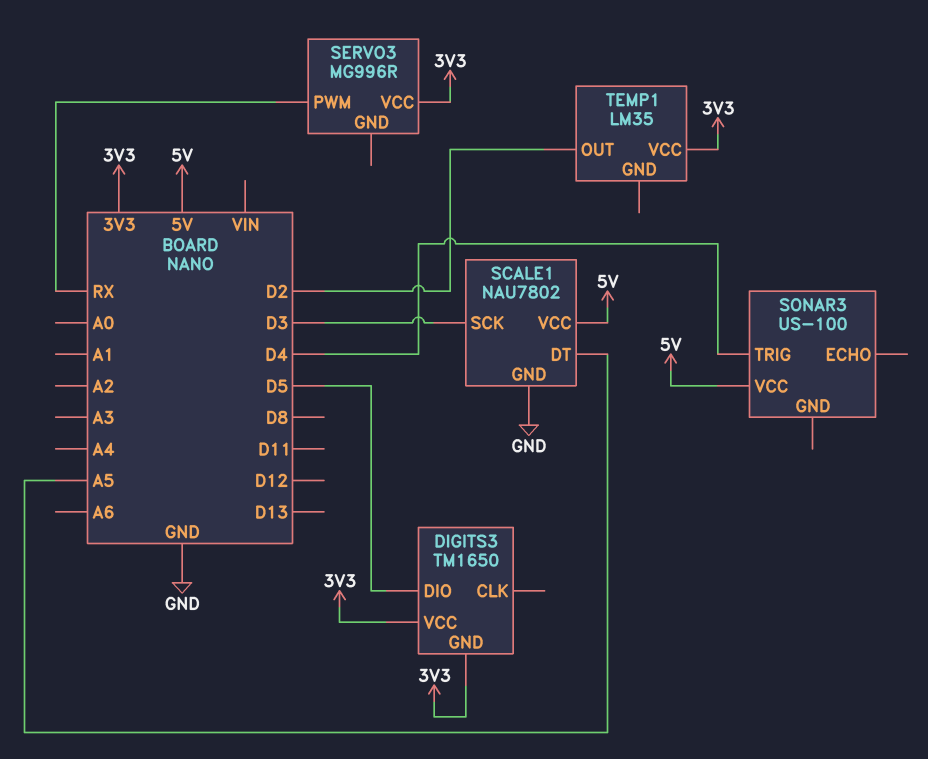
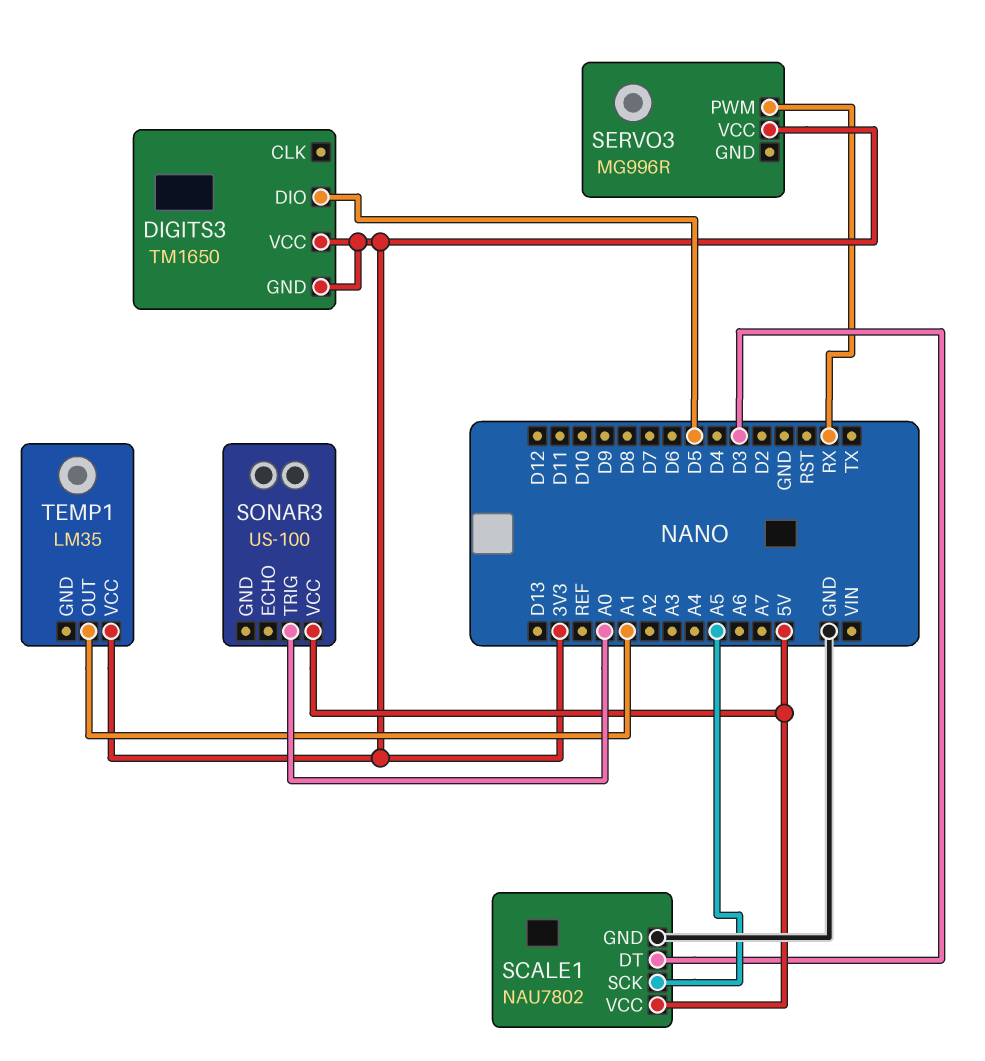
SCALE1 pin DT: A5 -> D3
SCALE1 pin SCK: D3 -> A5
SONAR3 pin TRIG: D4 -> A0
TEMP1 pin OUT: D2 -> A1

